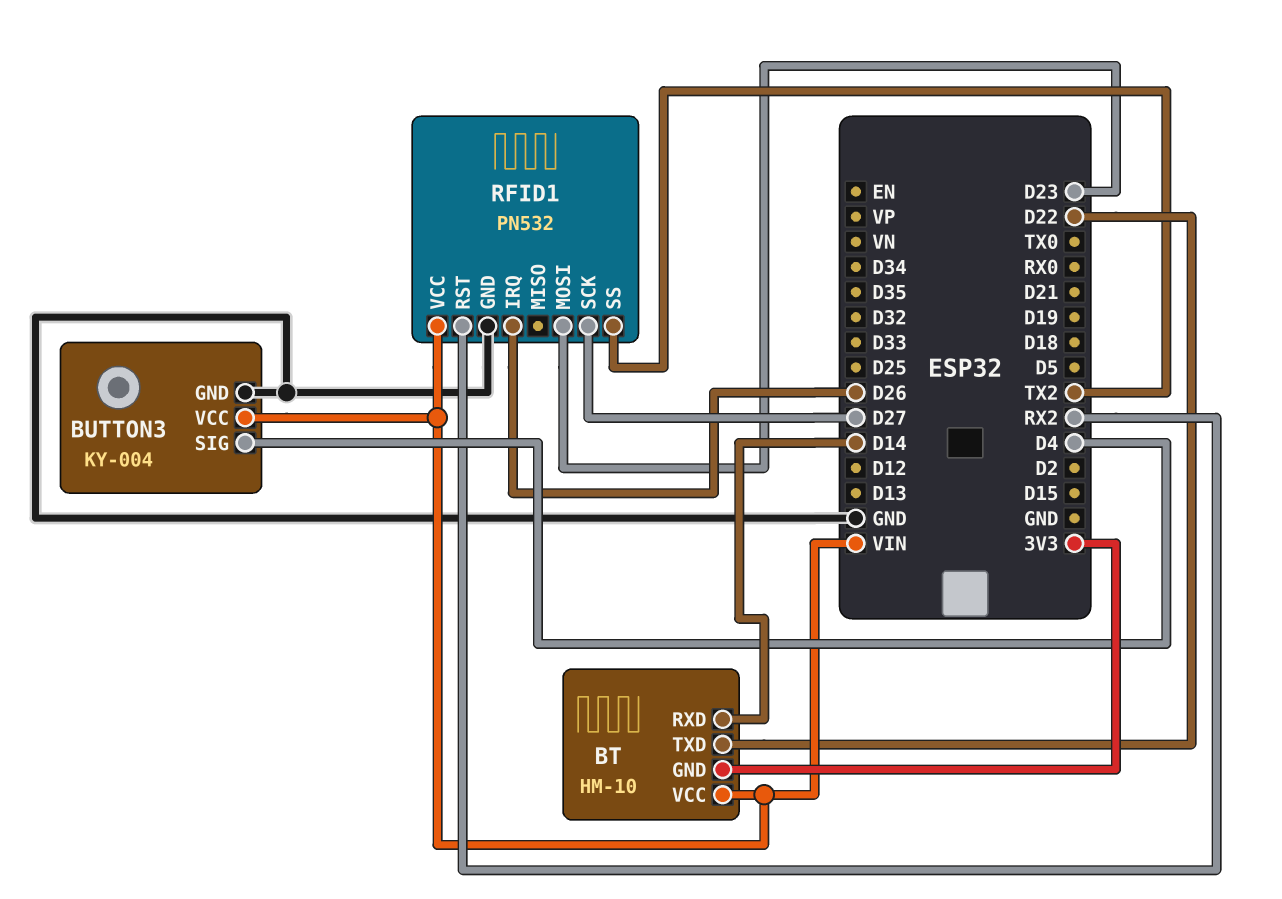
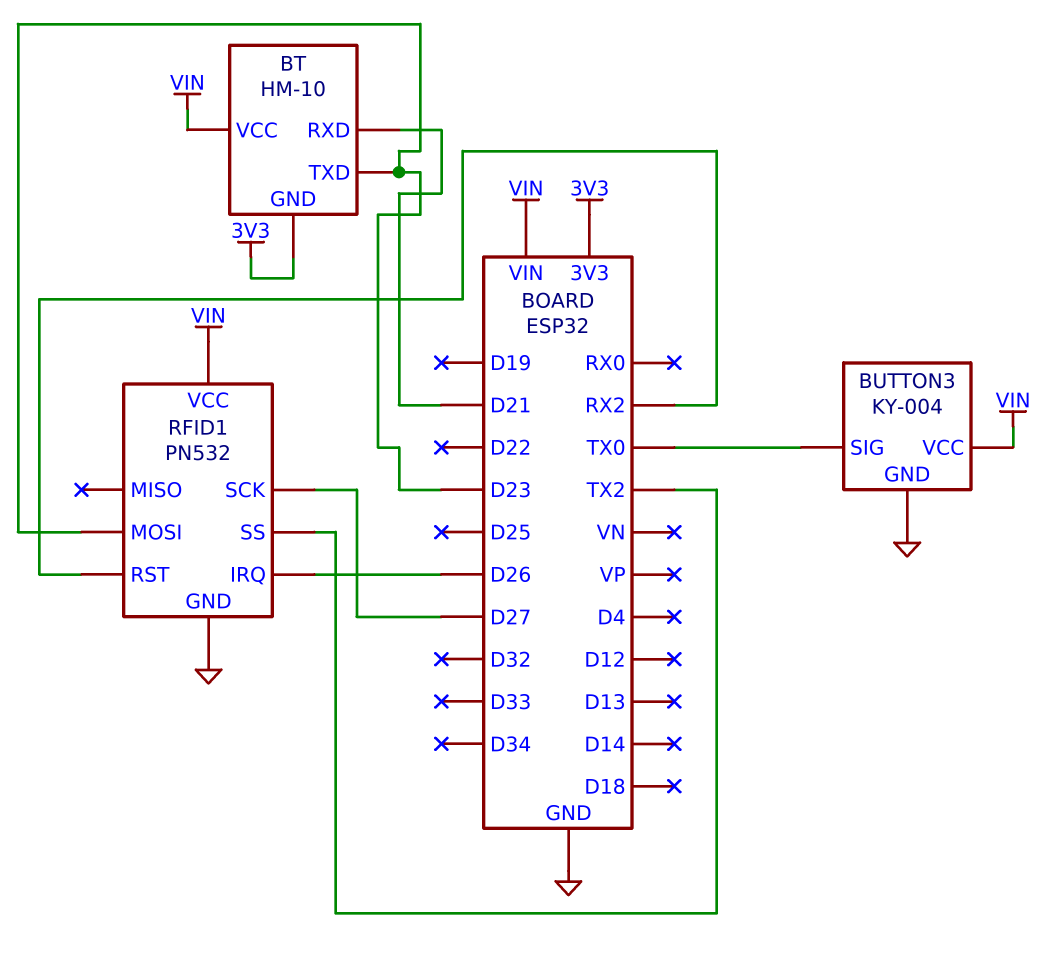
BT pin RXD: D14 -> D21
BT pin TXD: D22 -> D23
BUTTON3 pin SIG: D4 -> TX0

